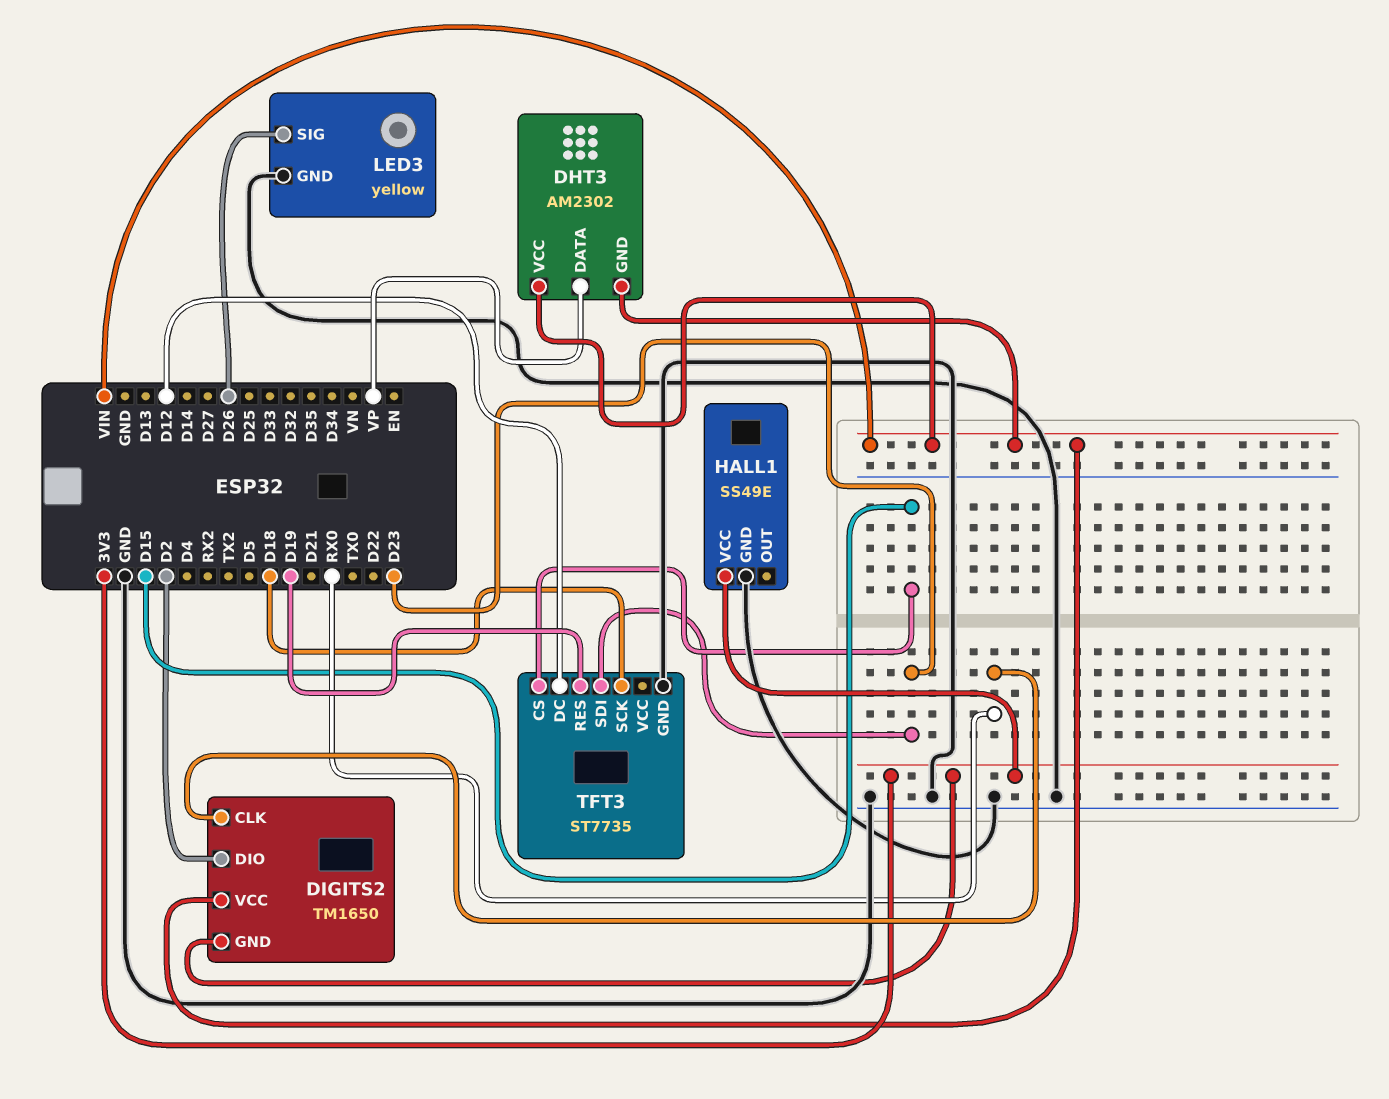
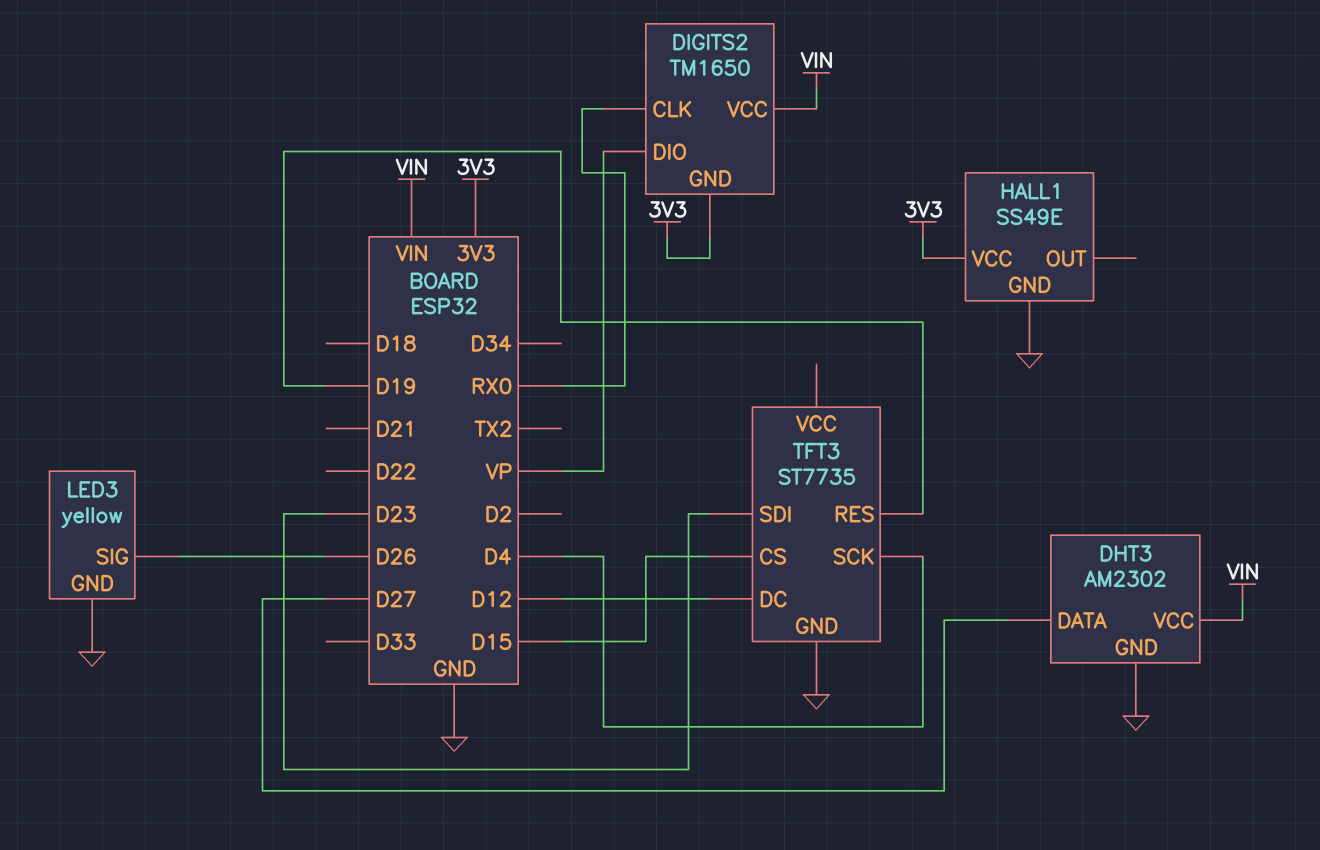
DHT3 pin DATA: VP -> D27
DHT3 pin GND: VIN -> GND
DIGITS2 pin DIO: D2 -> VP
TFT3 pin SCK: D18 -> D4

